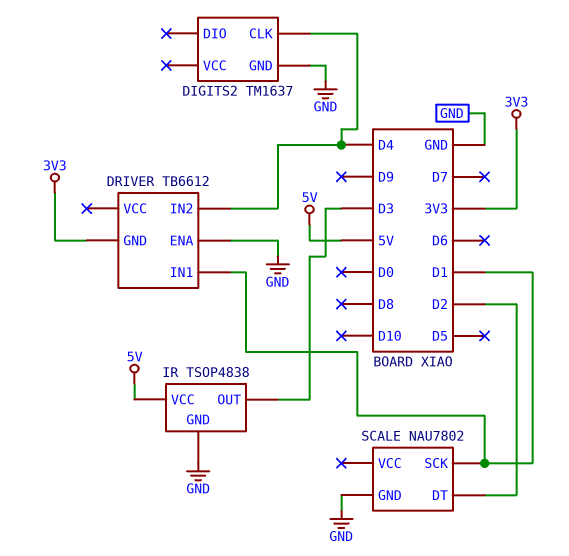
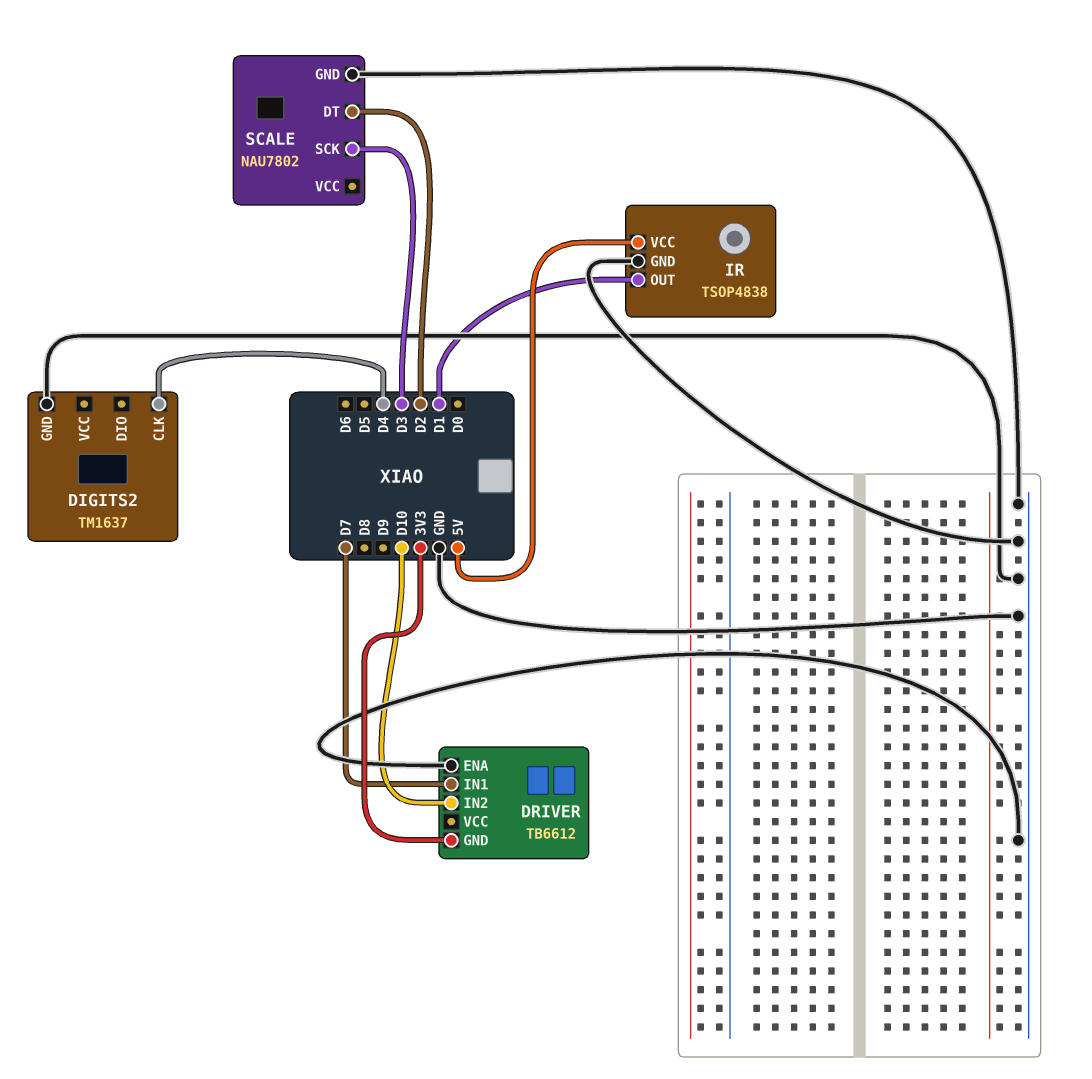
DRIVER pin IN1: D1 -> D7
DRIVER pin IN2: D4 -> D10
IR pin OUT: D3 -> D1
SCALE pin SCK: D1 -> D3

